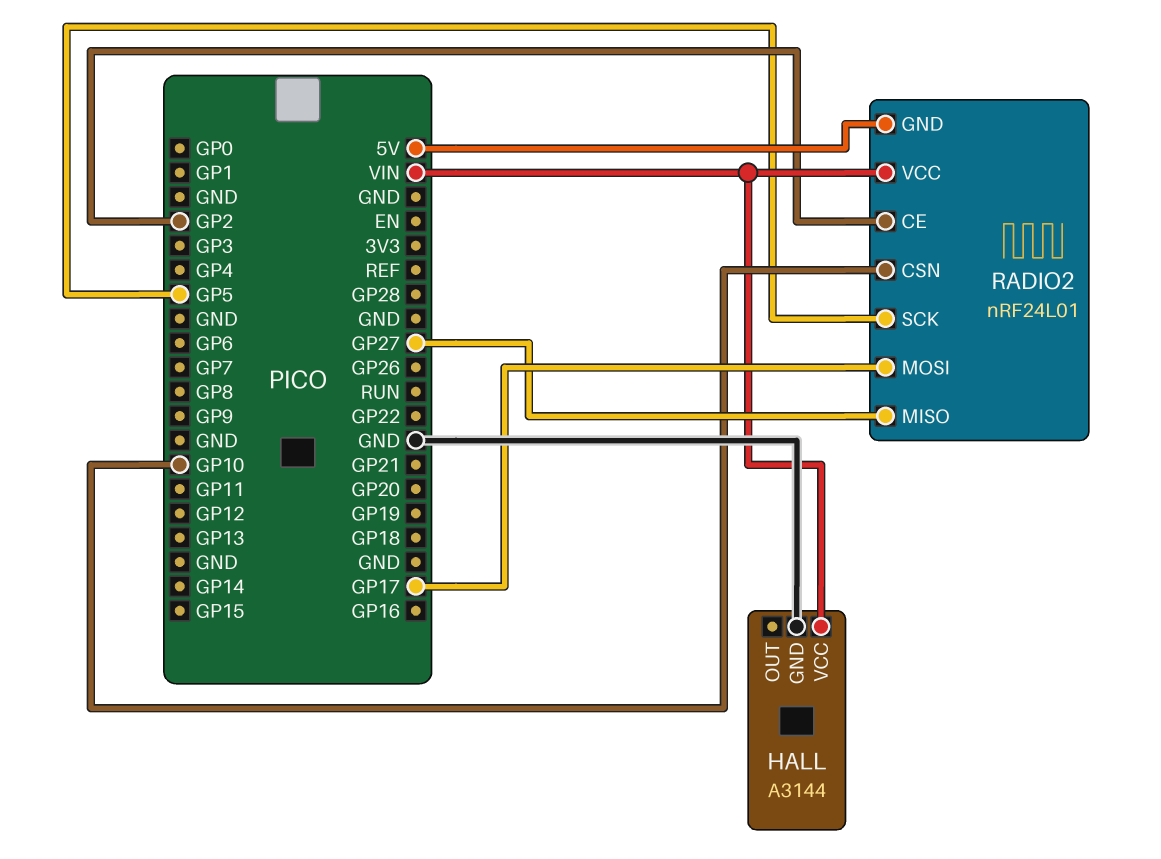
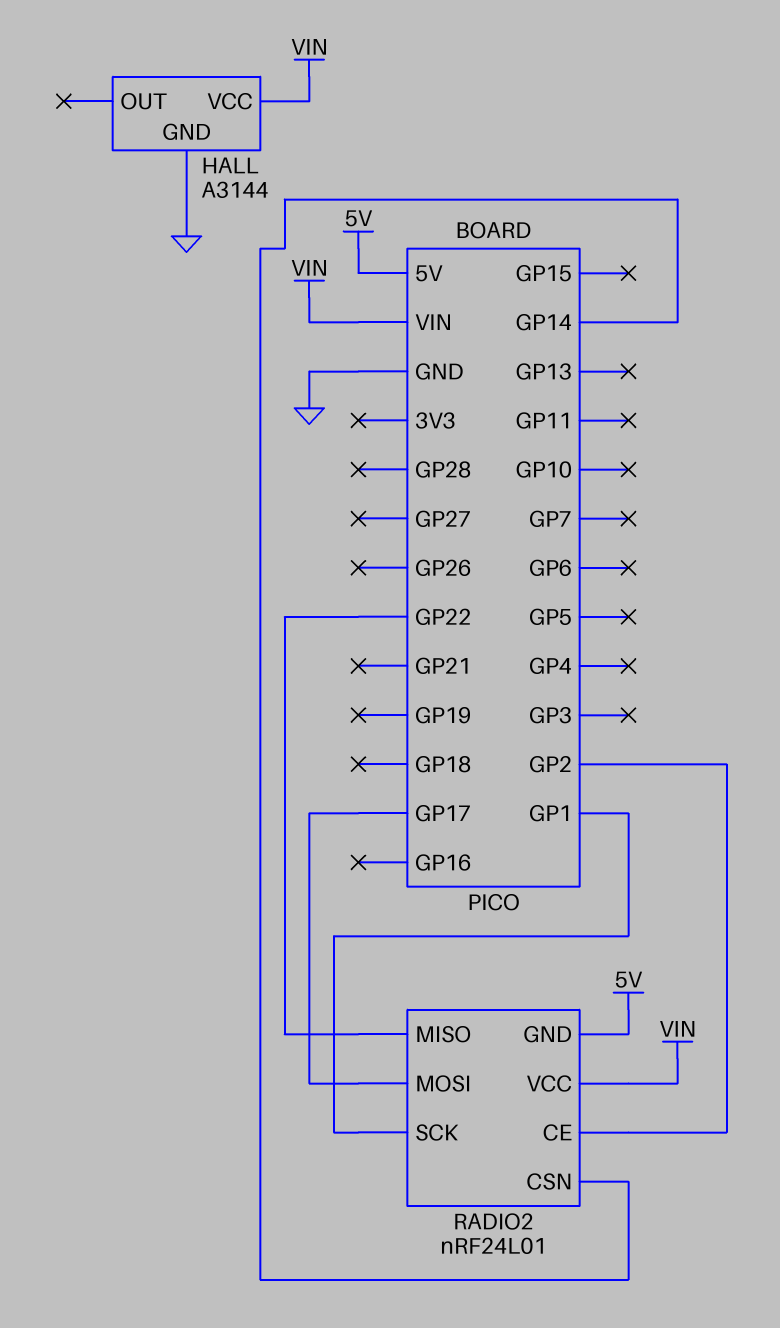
RADIO2 pin CSN: GP10 -> GP14
RADIO2 pin MISO: GP27 -> GP22
RADIO2 pin SCK: GP5 -> GP1

